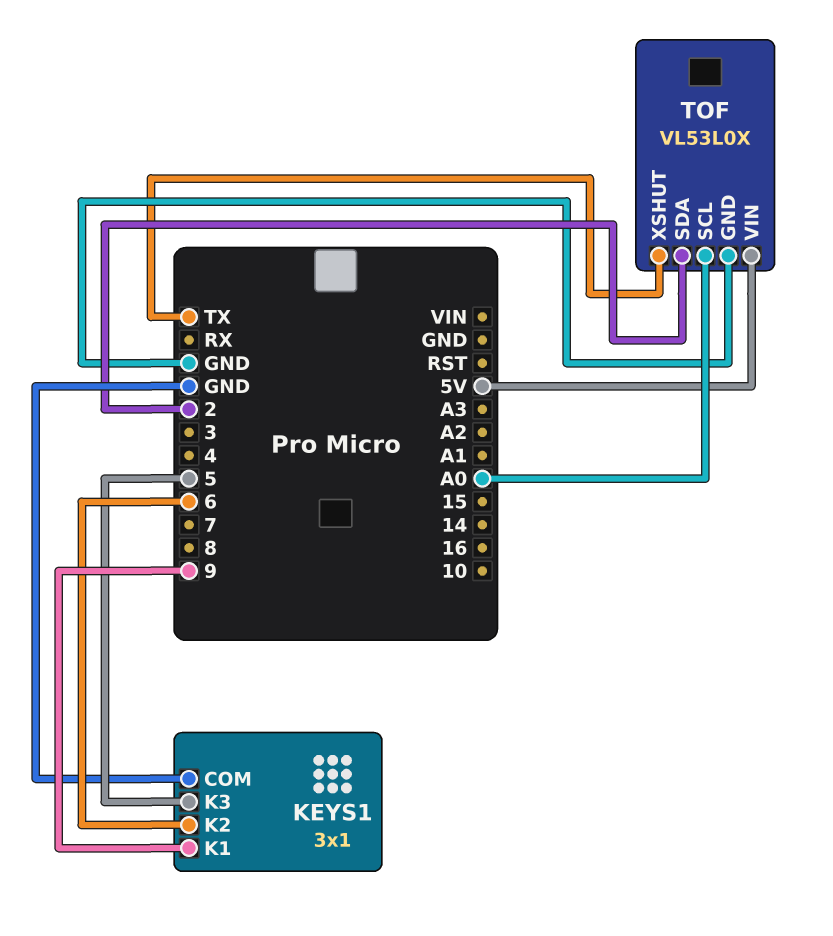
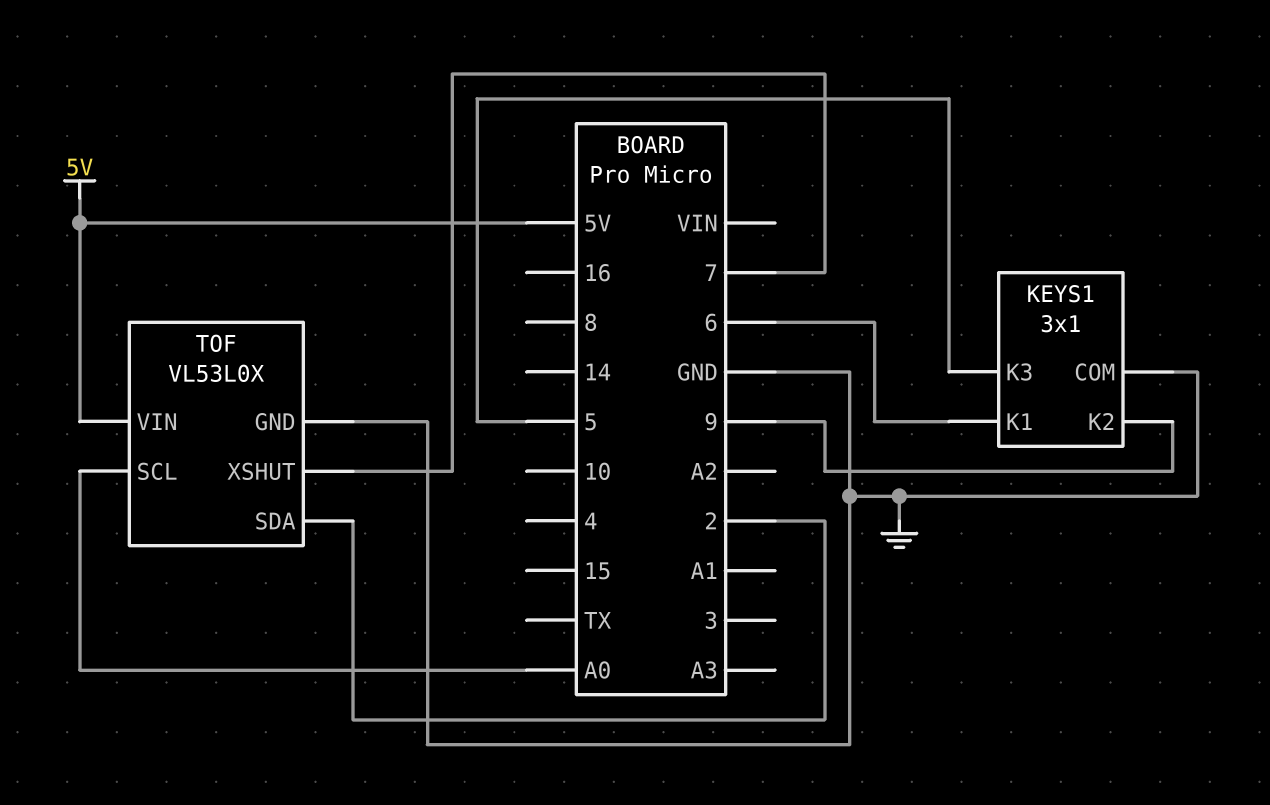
KEYS1 pin K1: 9 -> 6
KEYS1 pin K2: 6 -> 9
TOF pin XSHUT: TX -> 7

